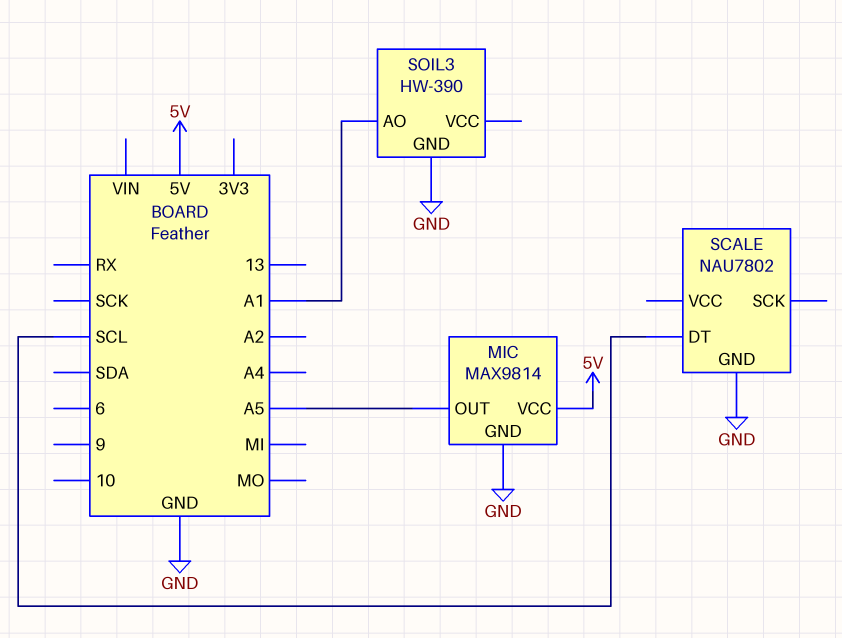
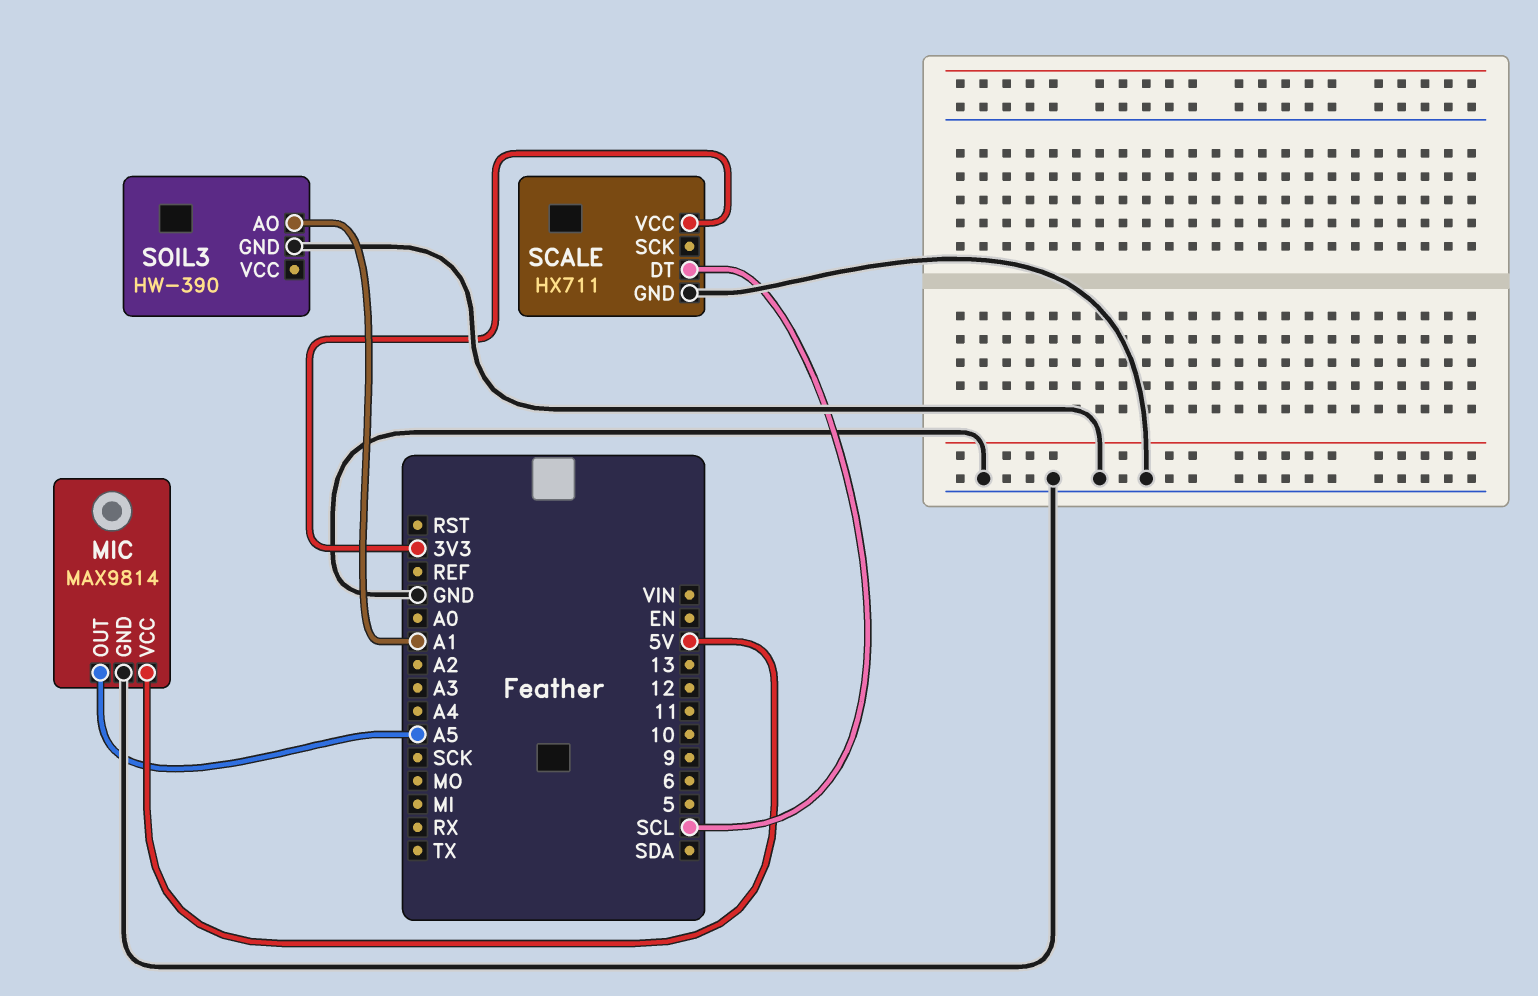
SCALE: NAU7802 -> HX711
SCALE pin VCC: none -> 3V3

